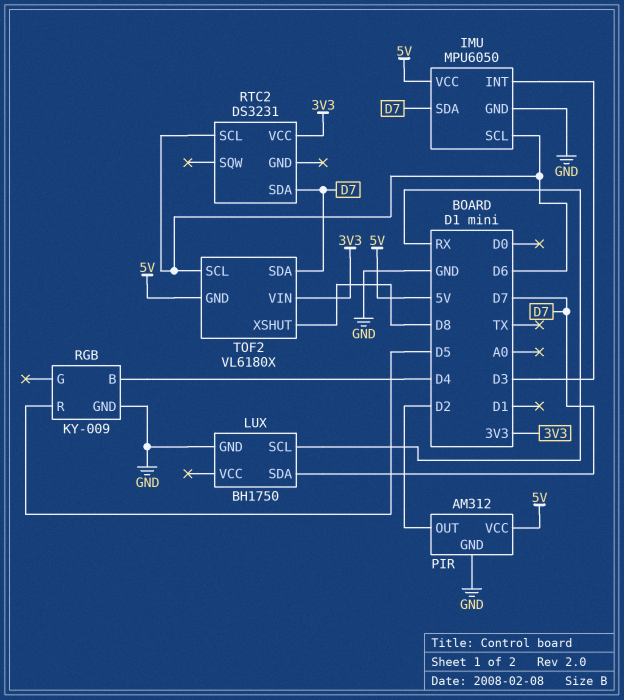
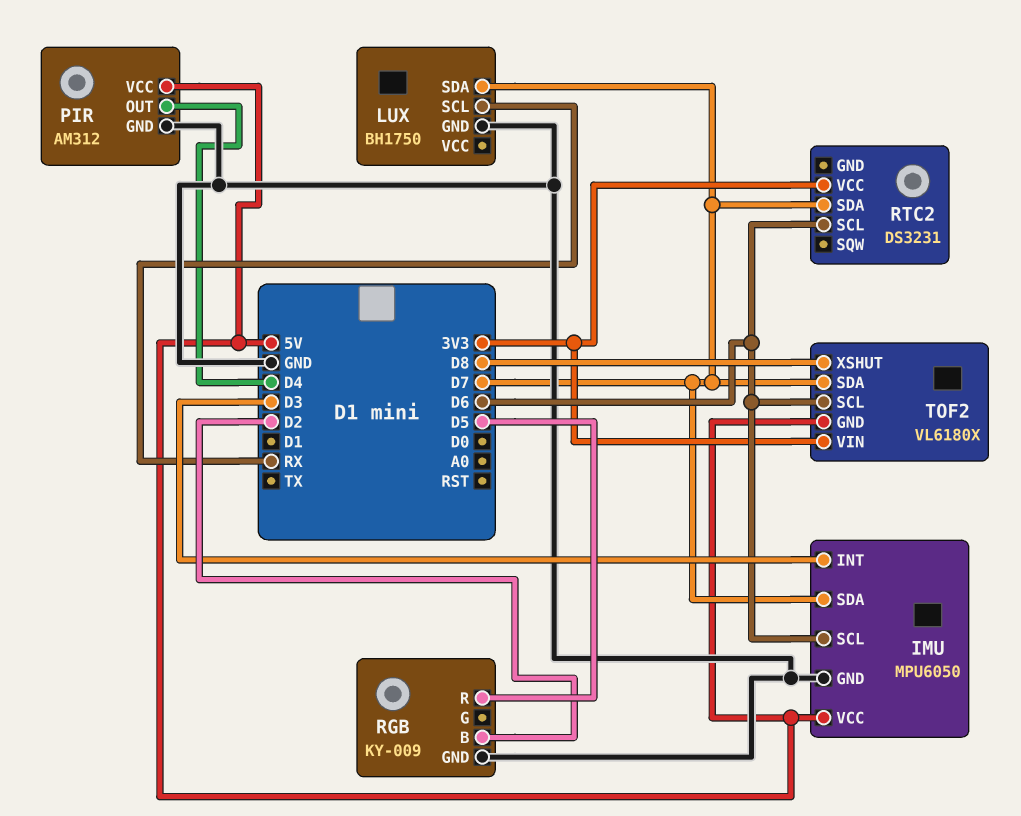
PIR pin OUT: D2 -> D4
RGB pin B: D4 -> D2

